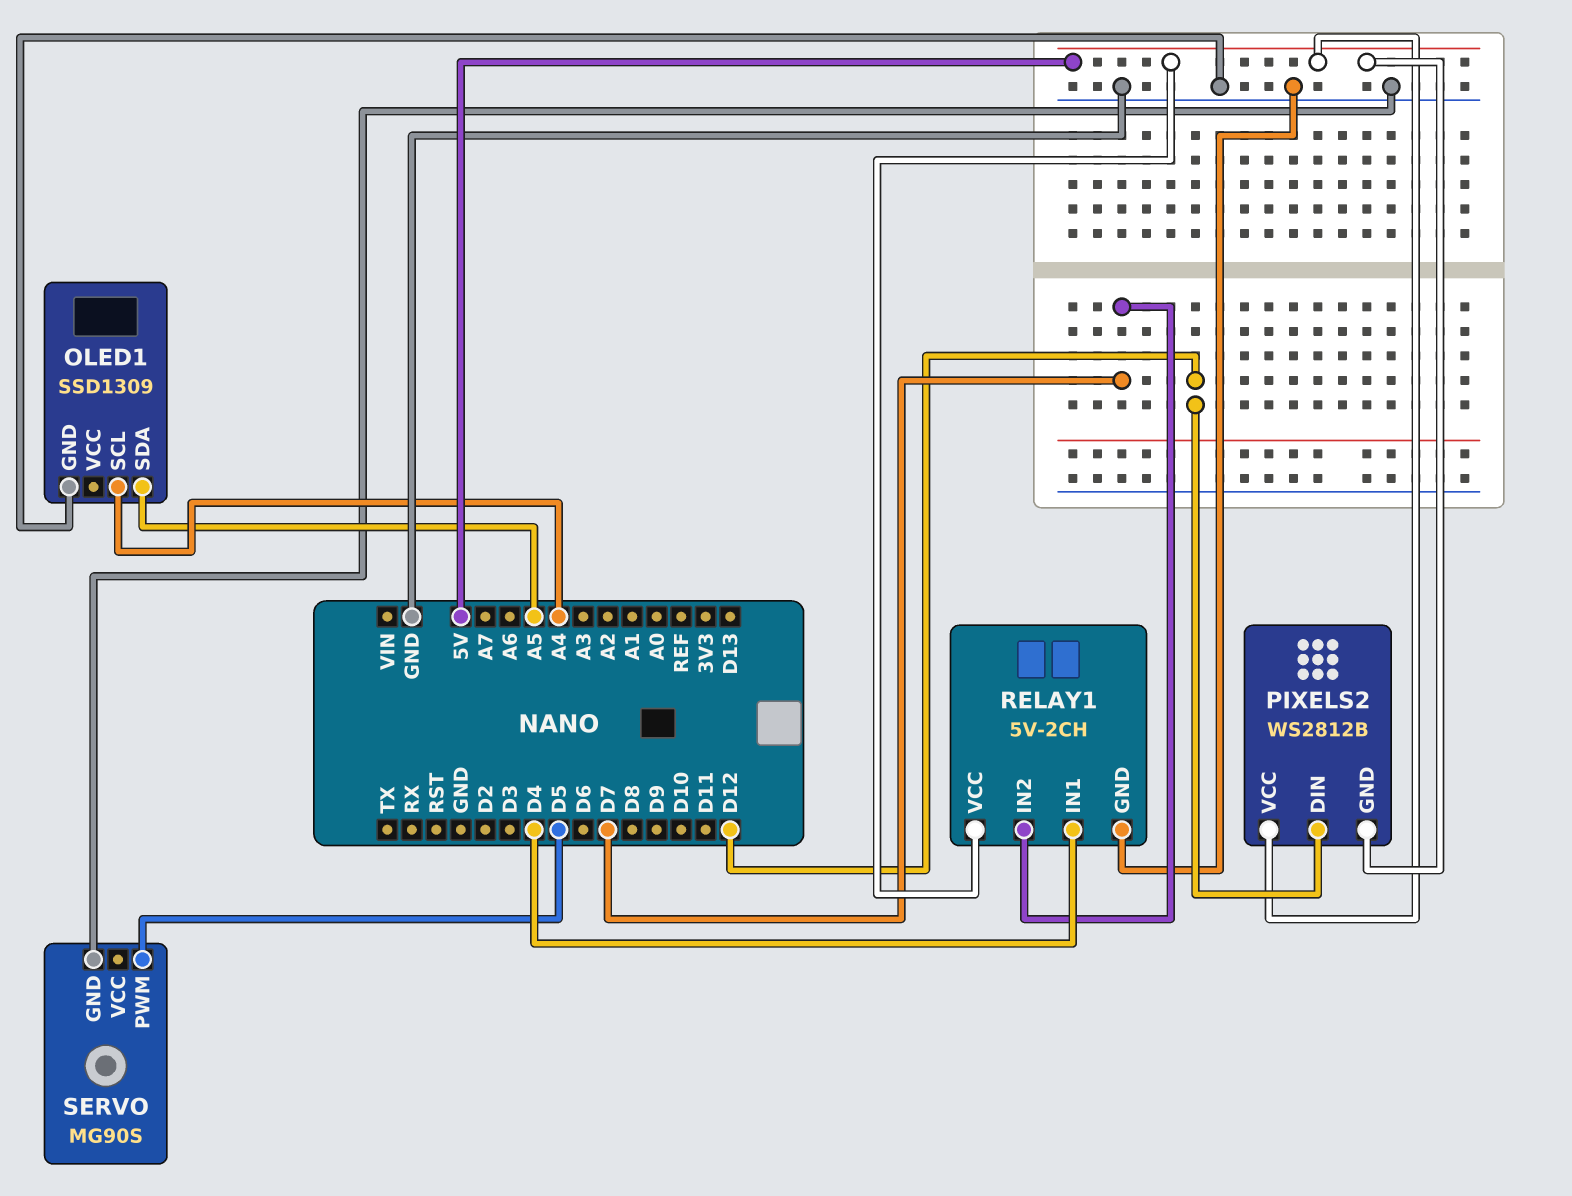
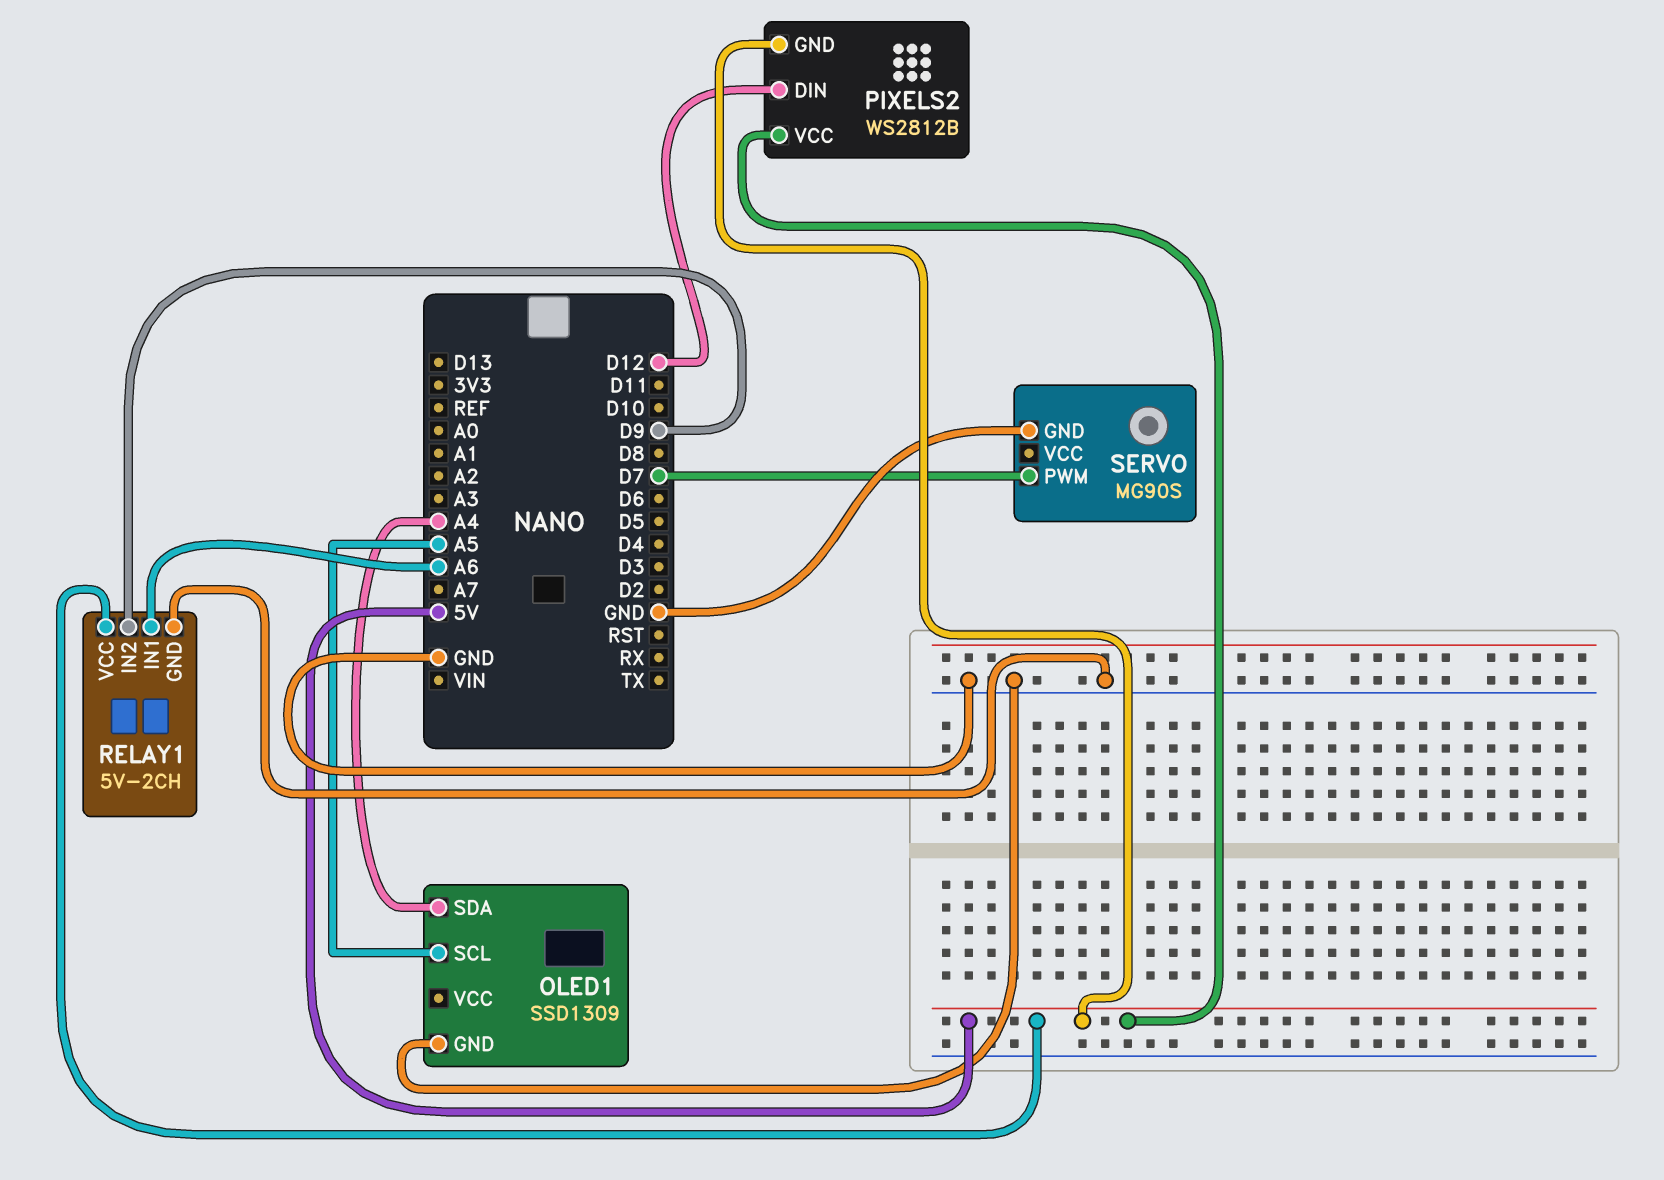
OLED1 pin SCL: A4 -> A5
OLED1 pin SDA: A5 -> A4
RELAY1 pin IN1: D4 -> A6
RELAY1 pin IN2: D7 -> D9
SERVO pin PWM: D5 -> D7

